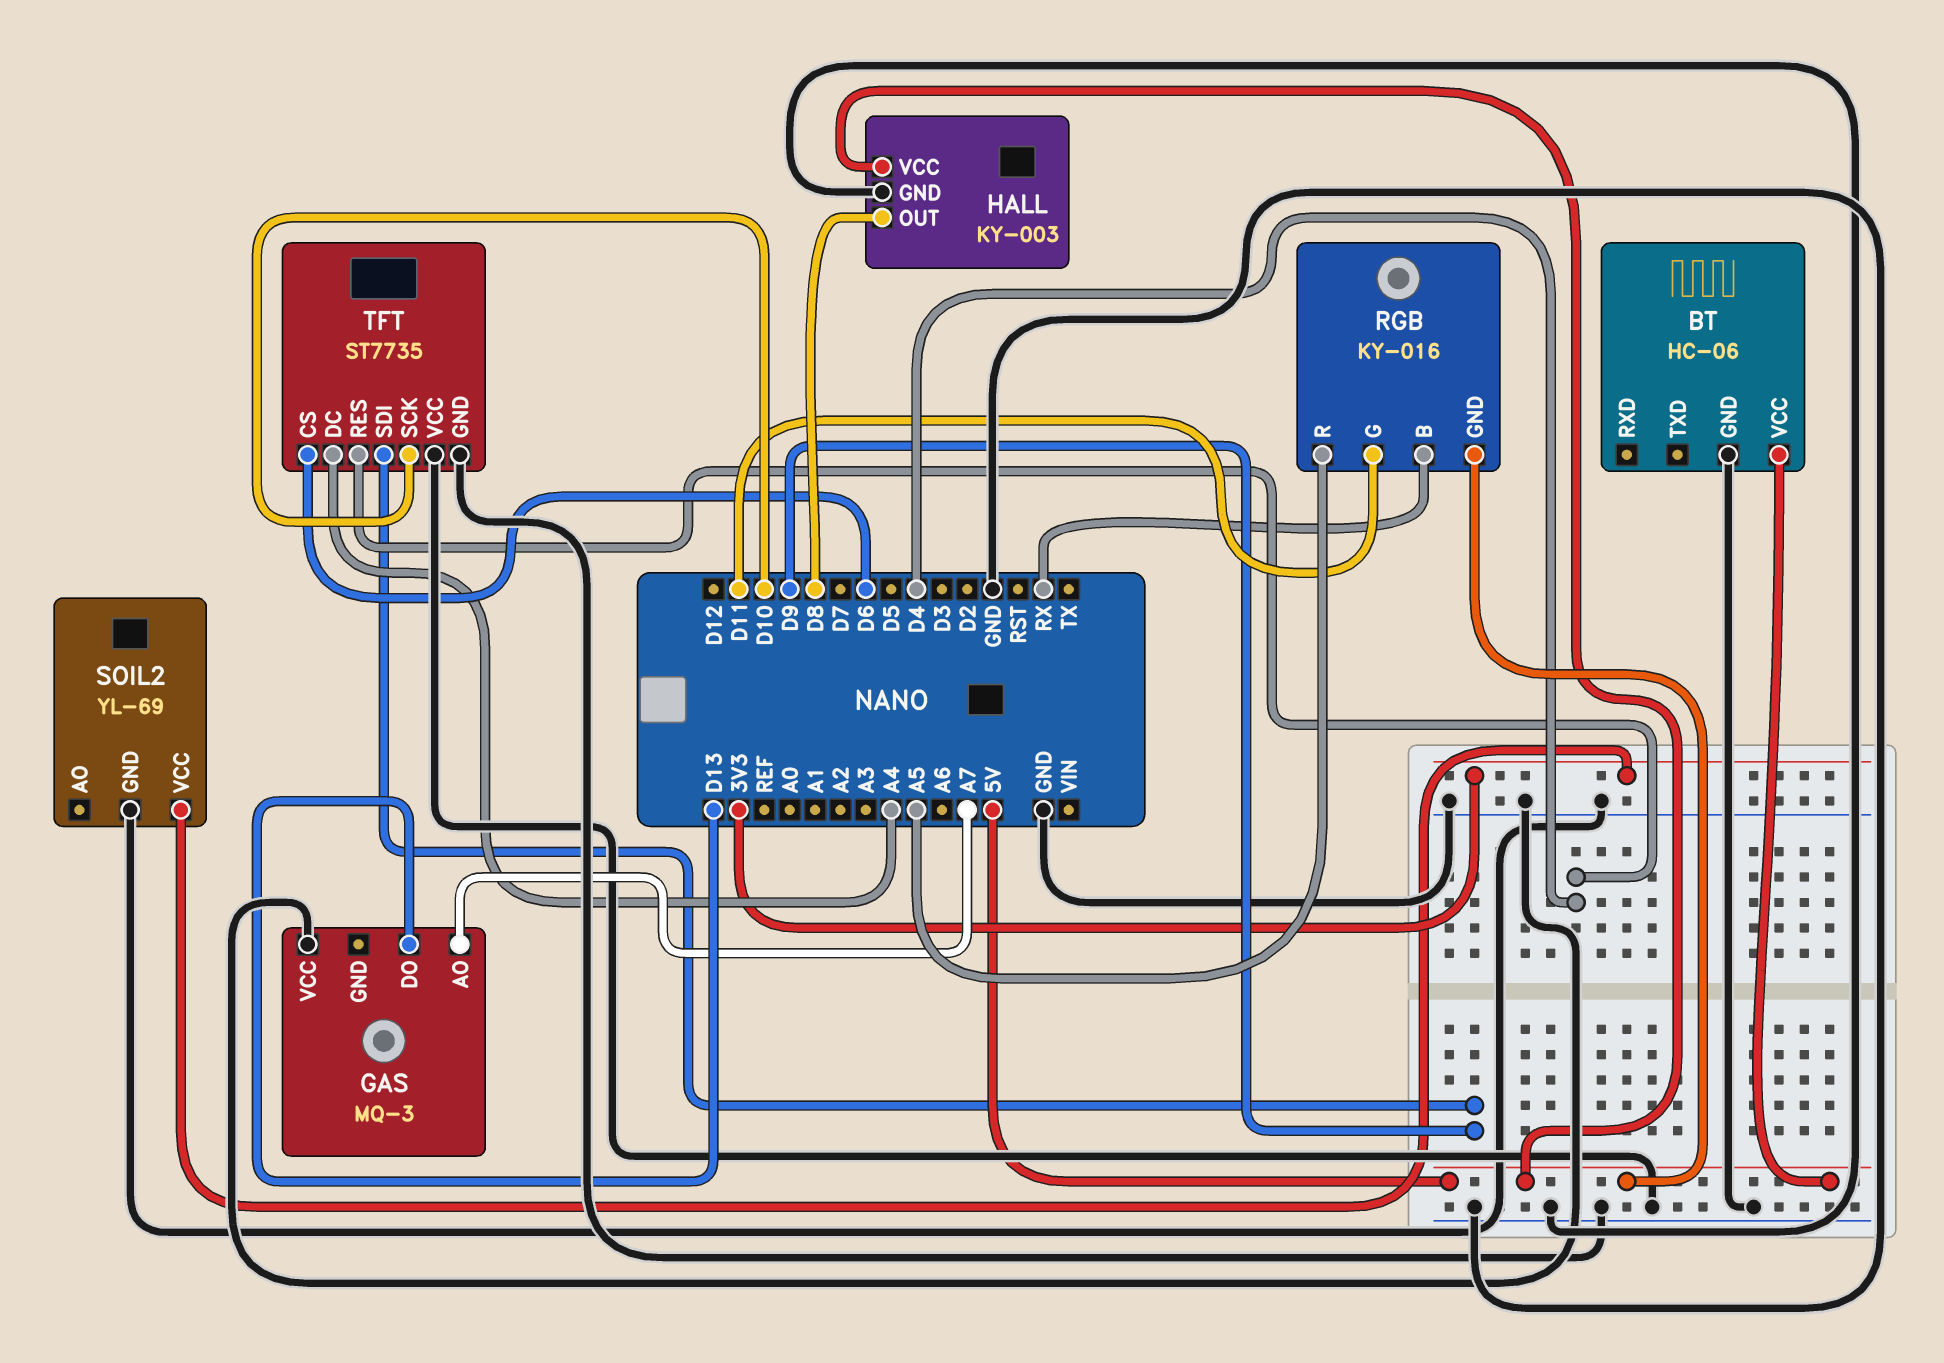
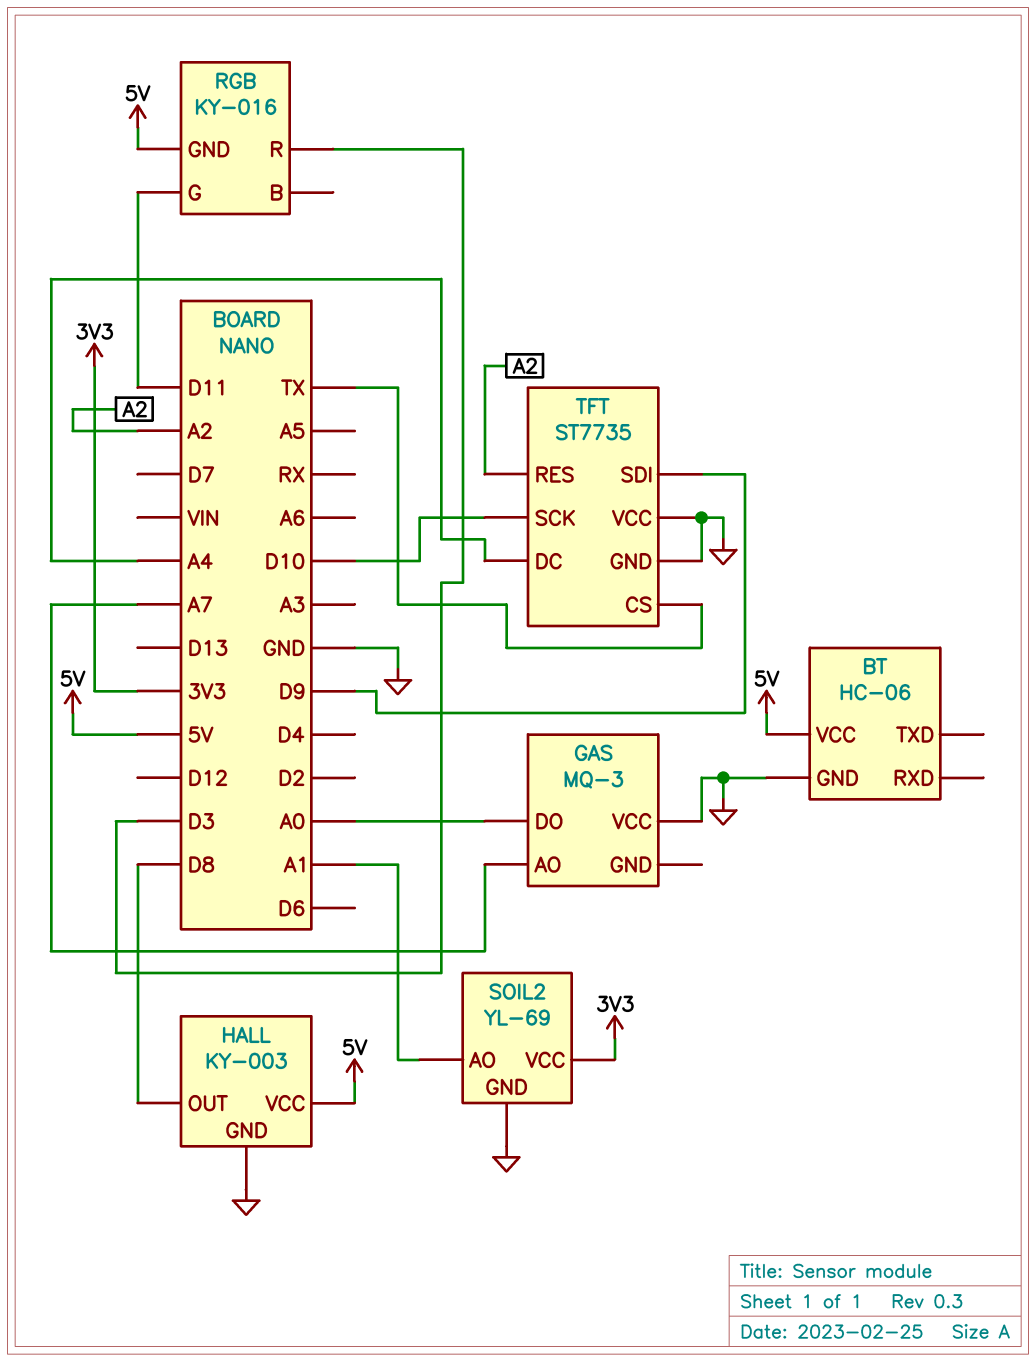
GAS pin DO: D13 -> A0
RGB pin B: RX -> none
RGB pin R: A5 -> D3
SOIL2 pin AO: none -> A1
TFT pin CS: D6 -> TX
TFT pin RES: D4 -> A2

